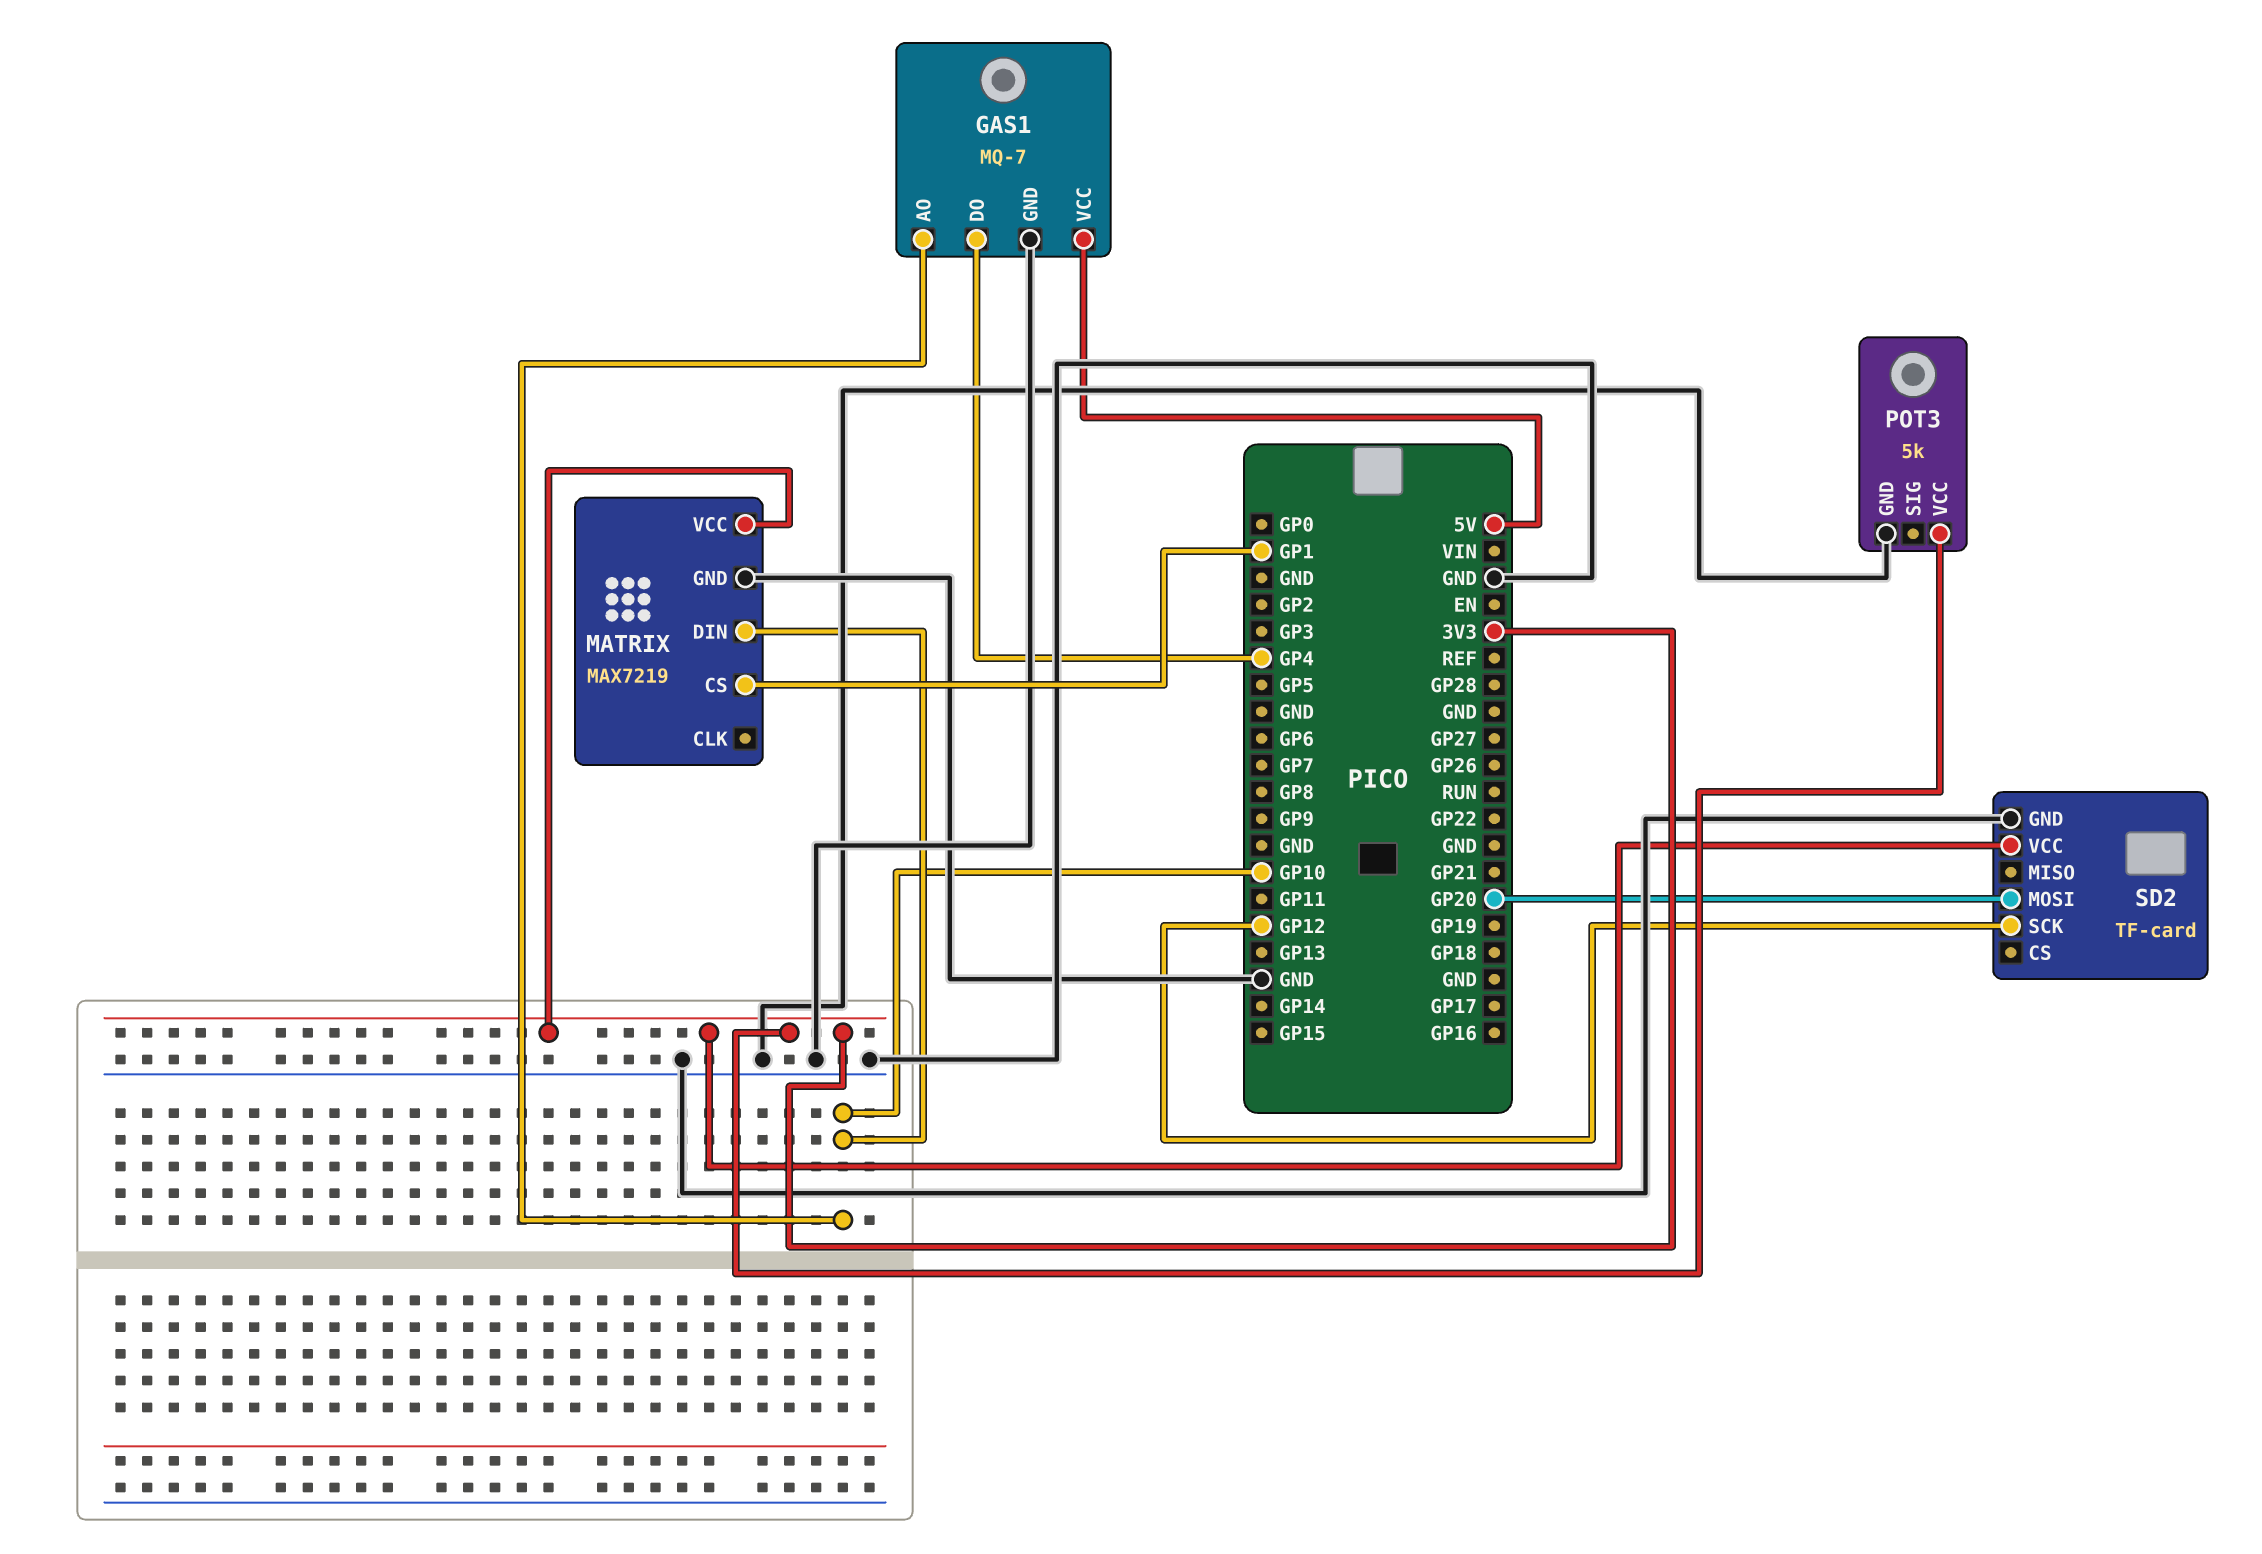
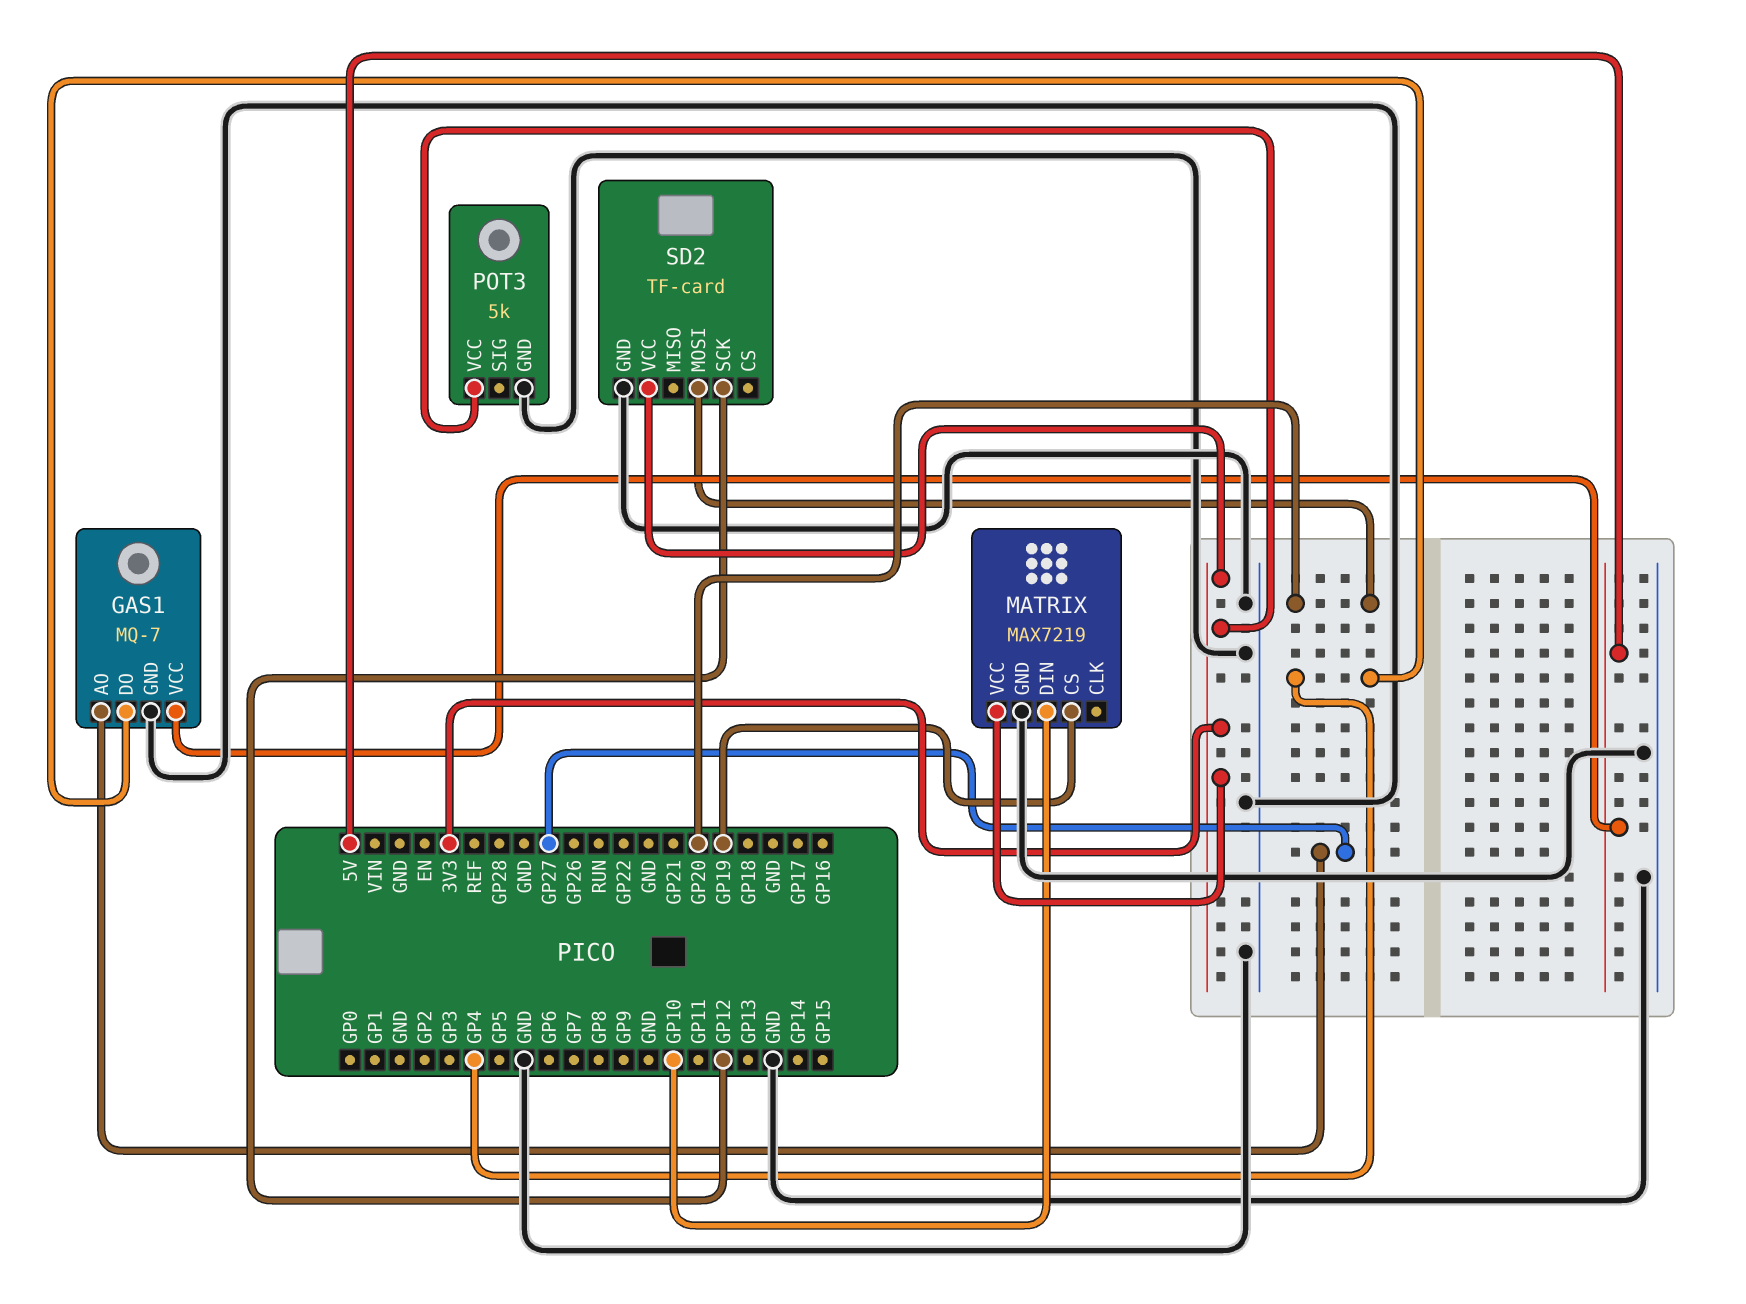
GAS1 pin AO: GP10 -> GP27
MATRIX pin CS: GP1 -> GP19

